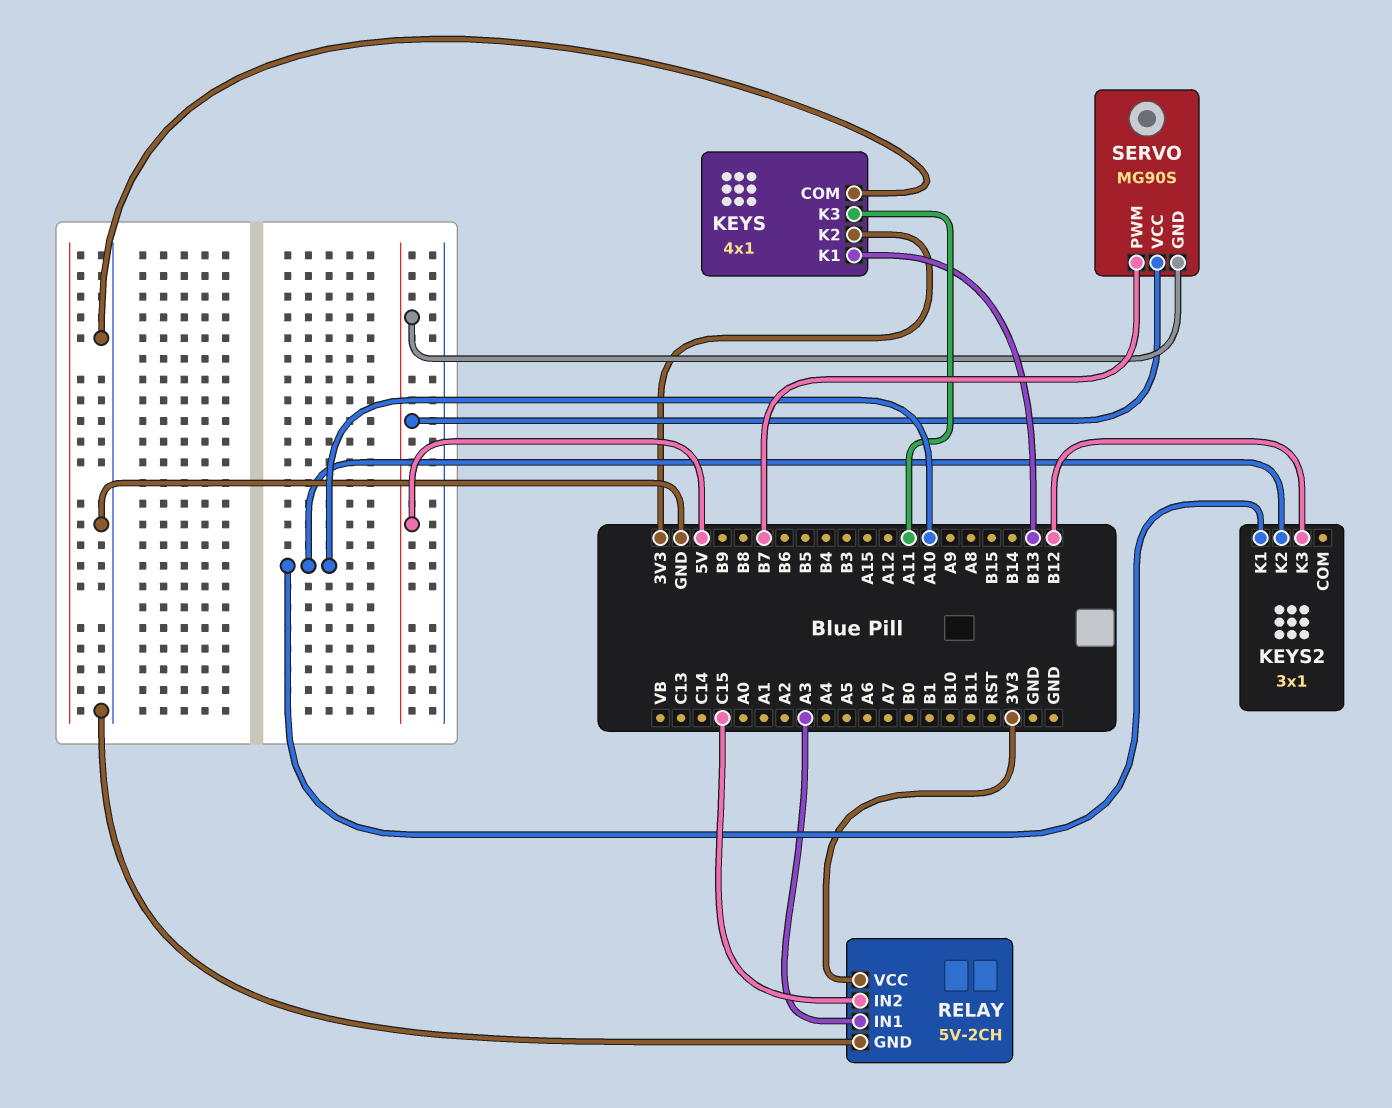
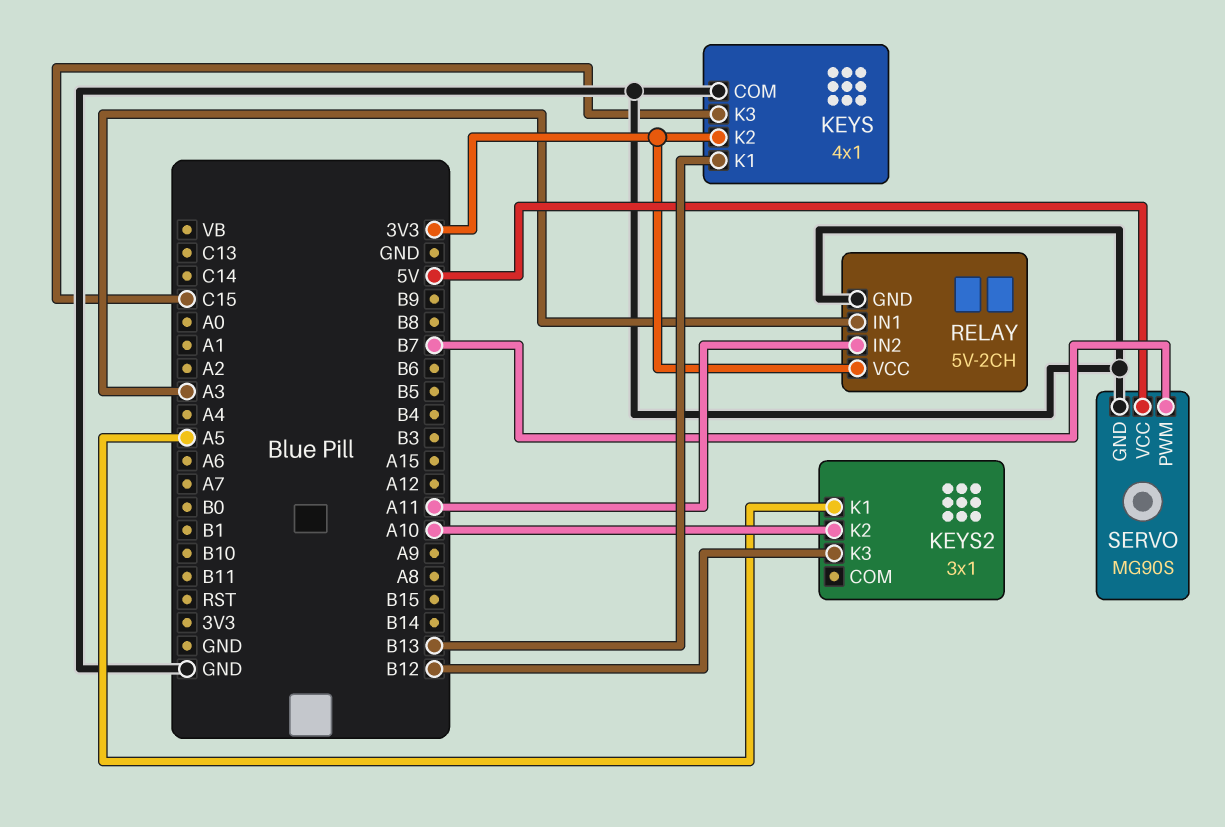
KEYS pin K3: A11 -> C15
KEYS2 pin K1: A10 -> A5
RELAY pin IN2: C15 -> A11
SERVO pin GND: 5V -> GND

